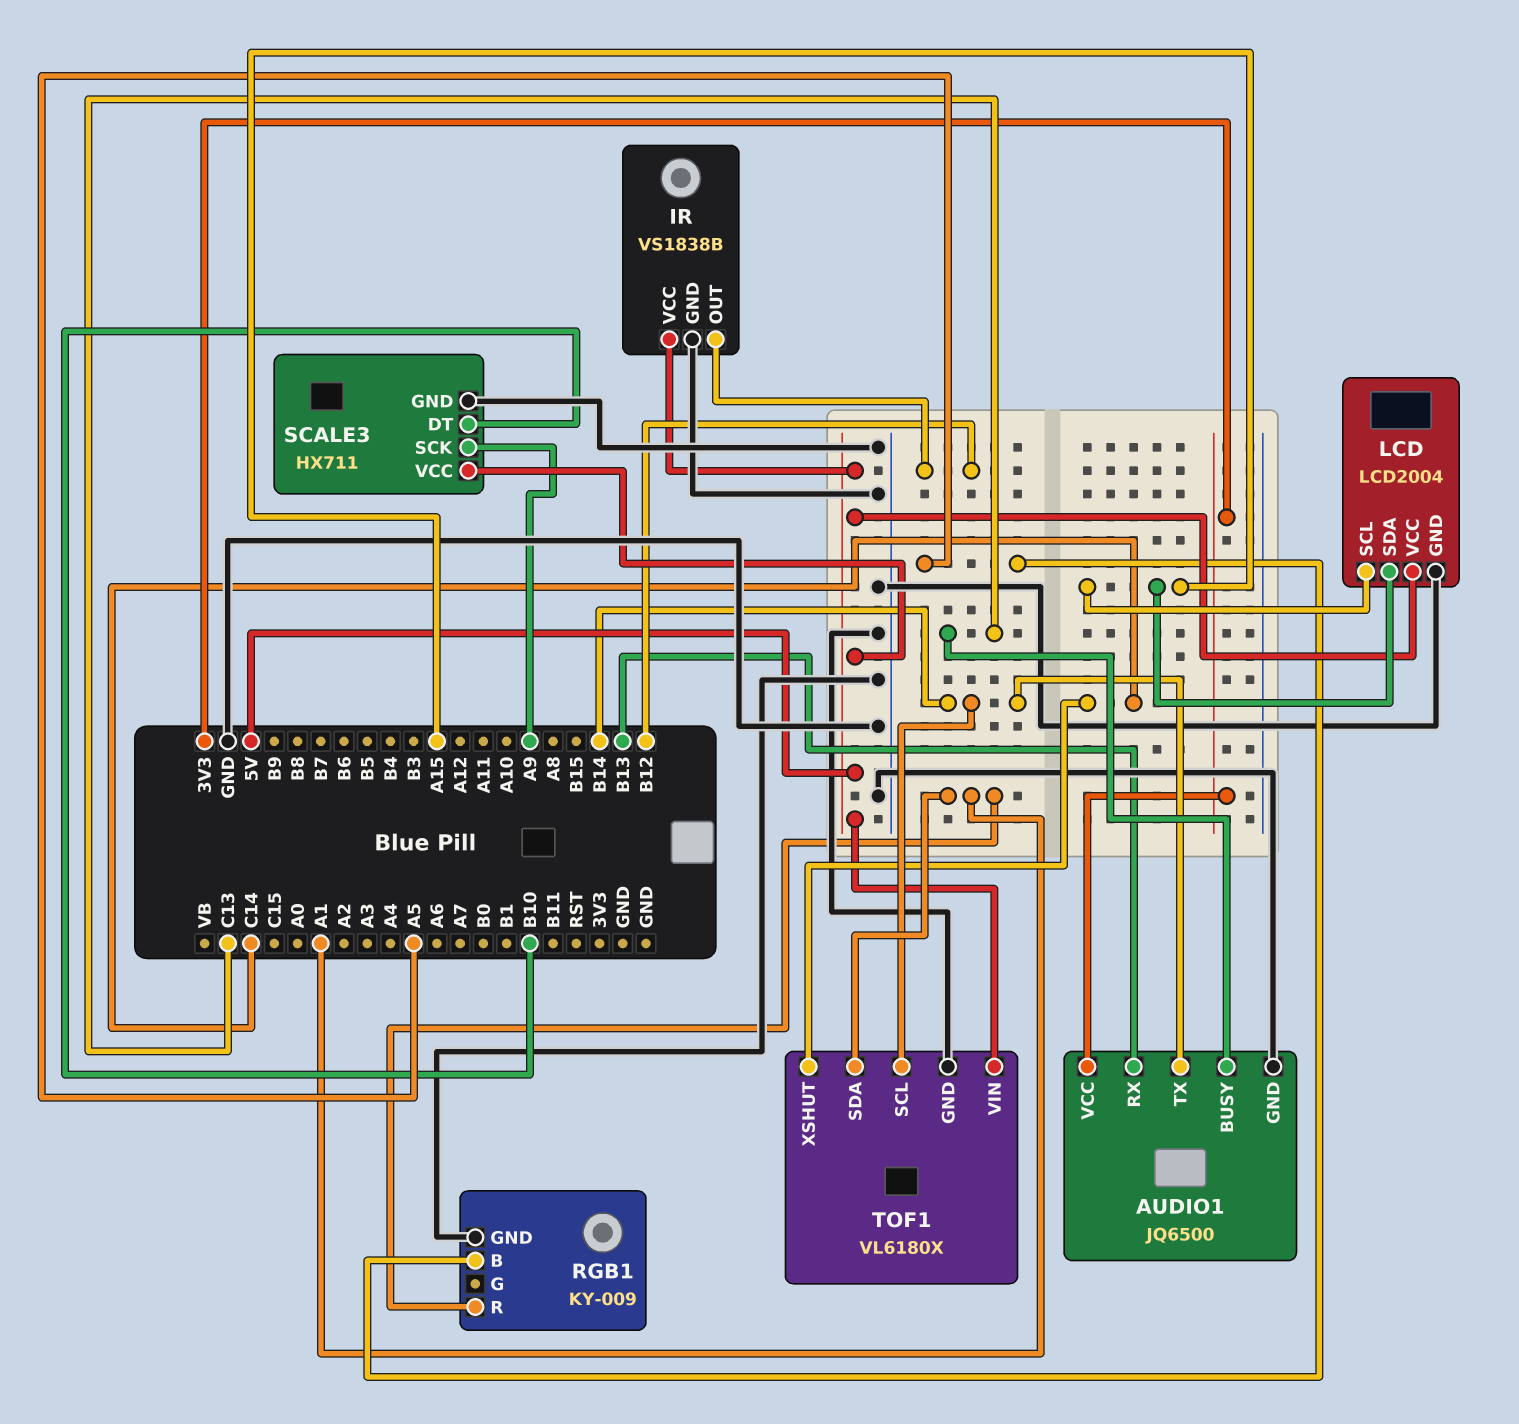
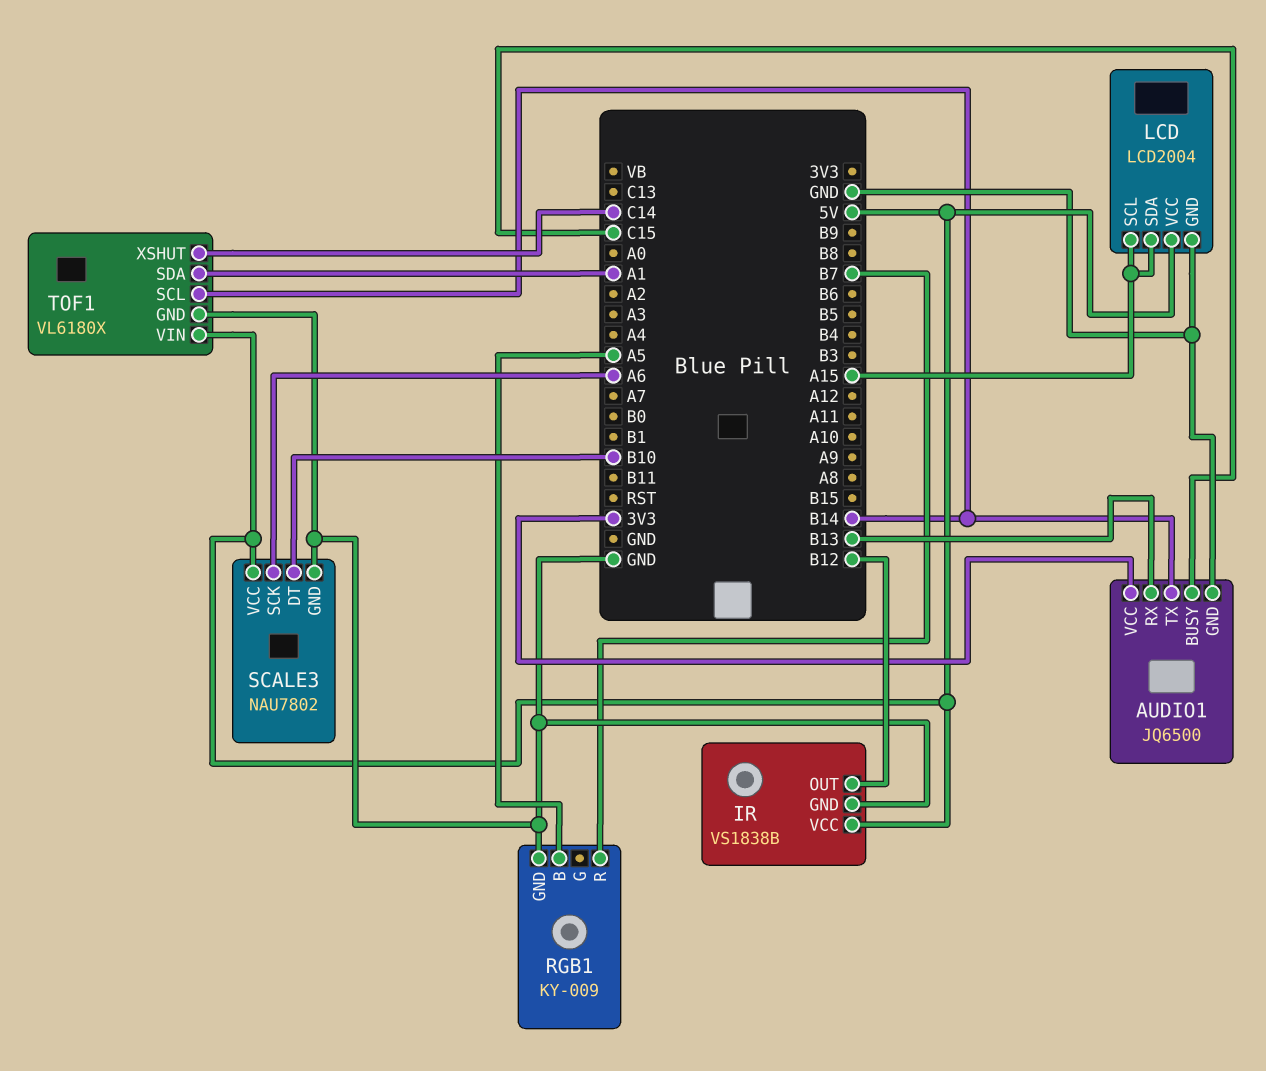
AUDIO1 pin BUSY: C13 -> C15
RGB1 pin R: A1 -> B7
SCALE3: HX711 -> NAU7802
SCALE3 pin SCK: A9 -> A6

